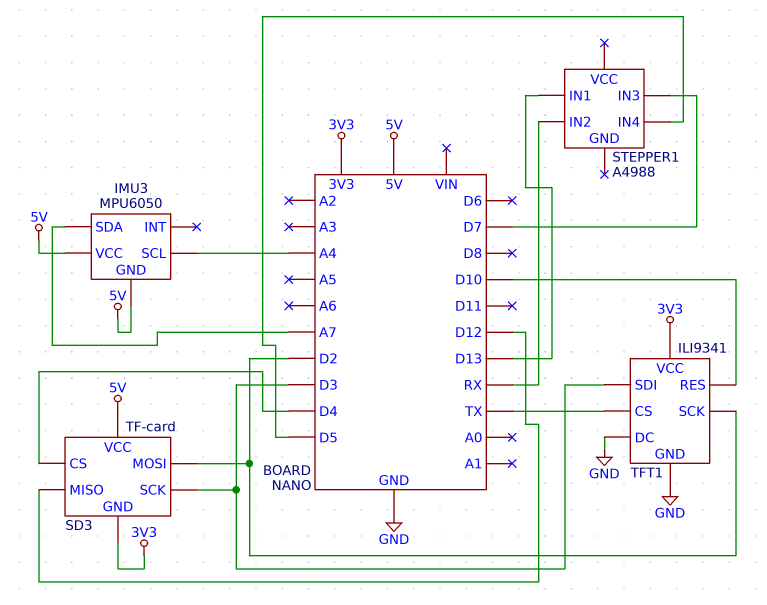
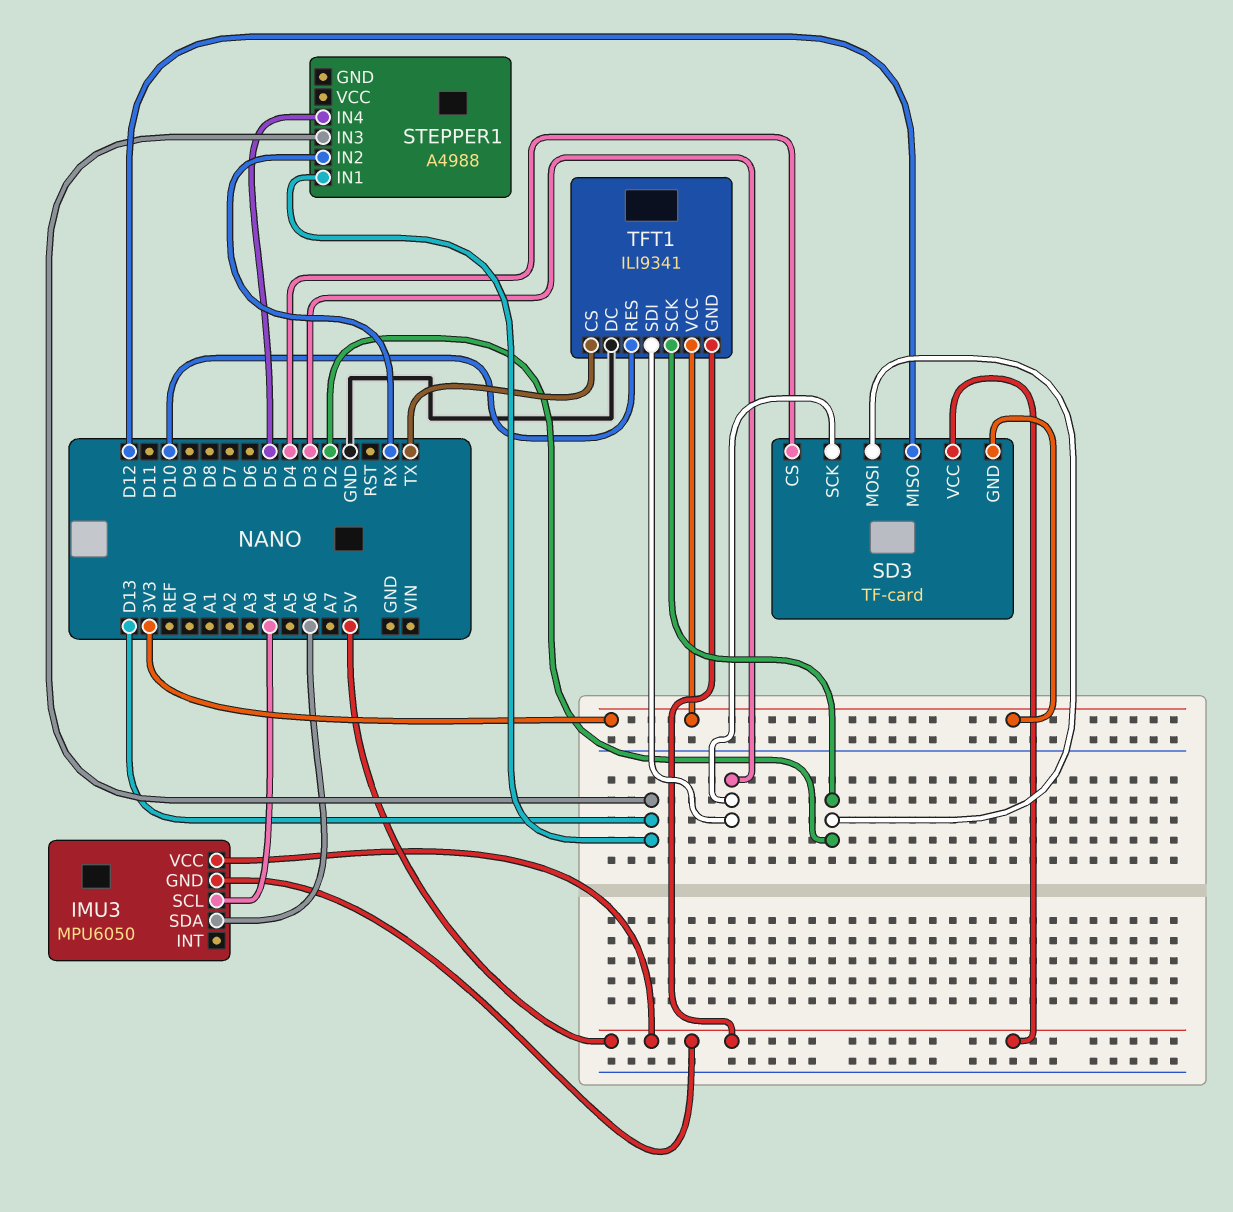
IMU3 pin SDA: A7 -> A6
STEPPER1 pin IN3: D7 -> D13
TFT1 pin GND: GND -> 5V

